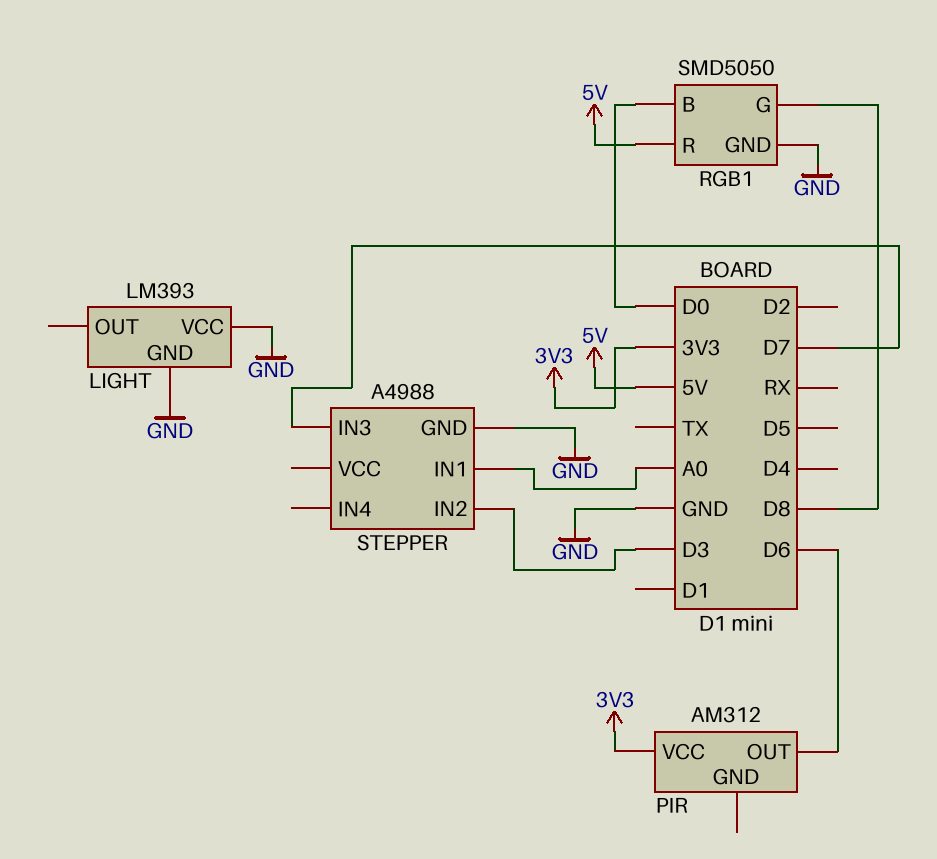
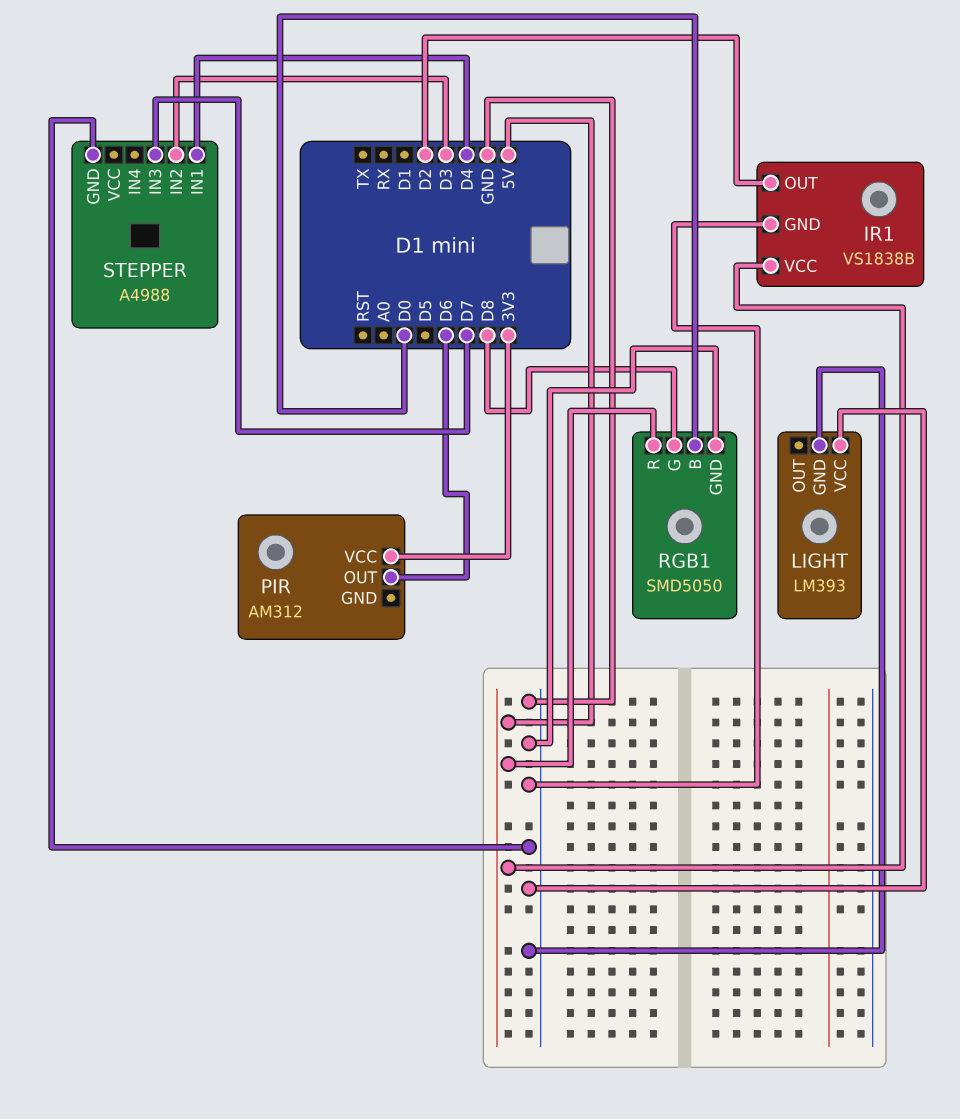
IR1: none -> VS1838B
IR1 pin GND: none -> GND
IR1 pin OUT: none -> D2
IR1 pin VCC: none -> 5V
STEPPER pin IN1: A0 -> D4

